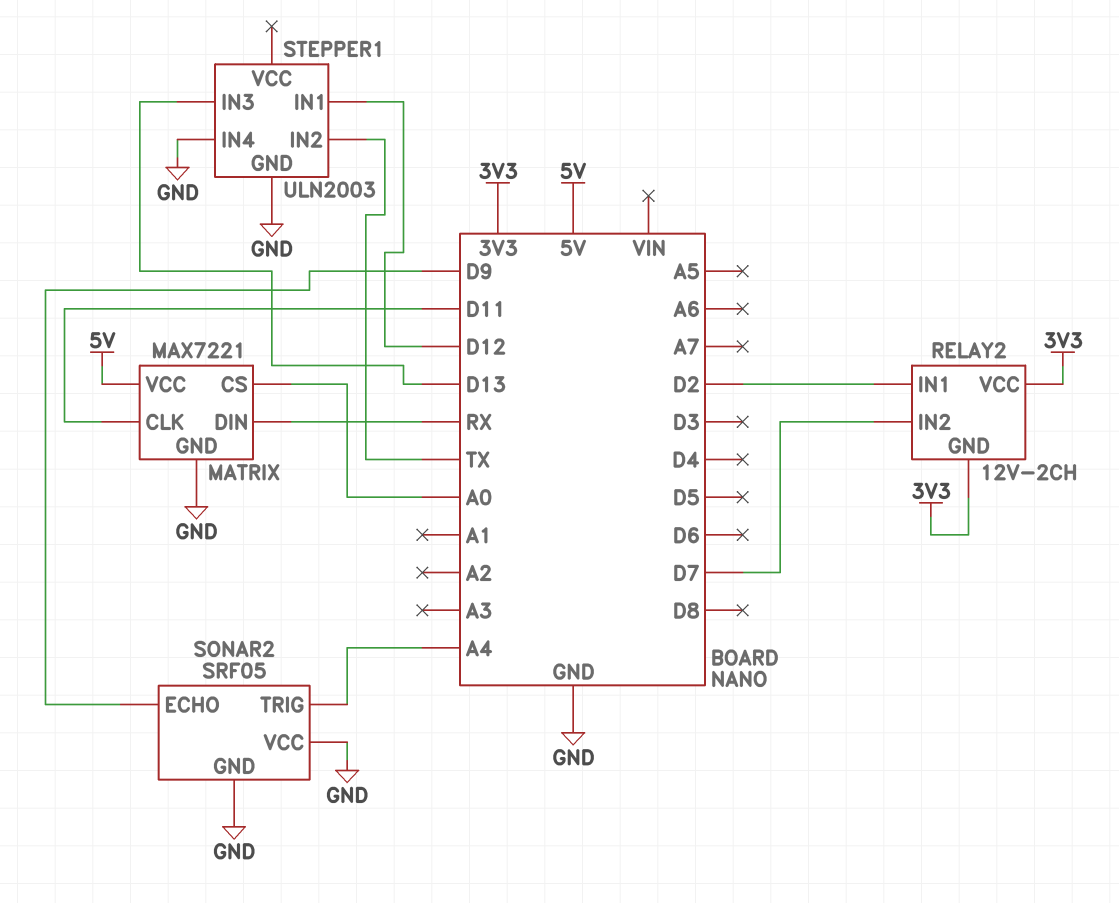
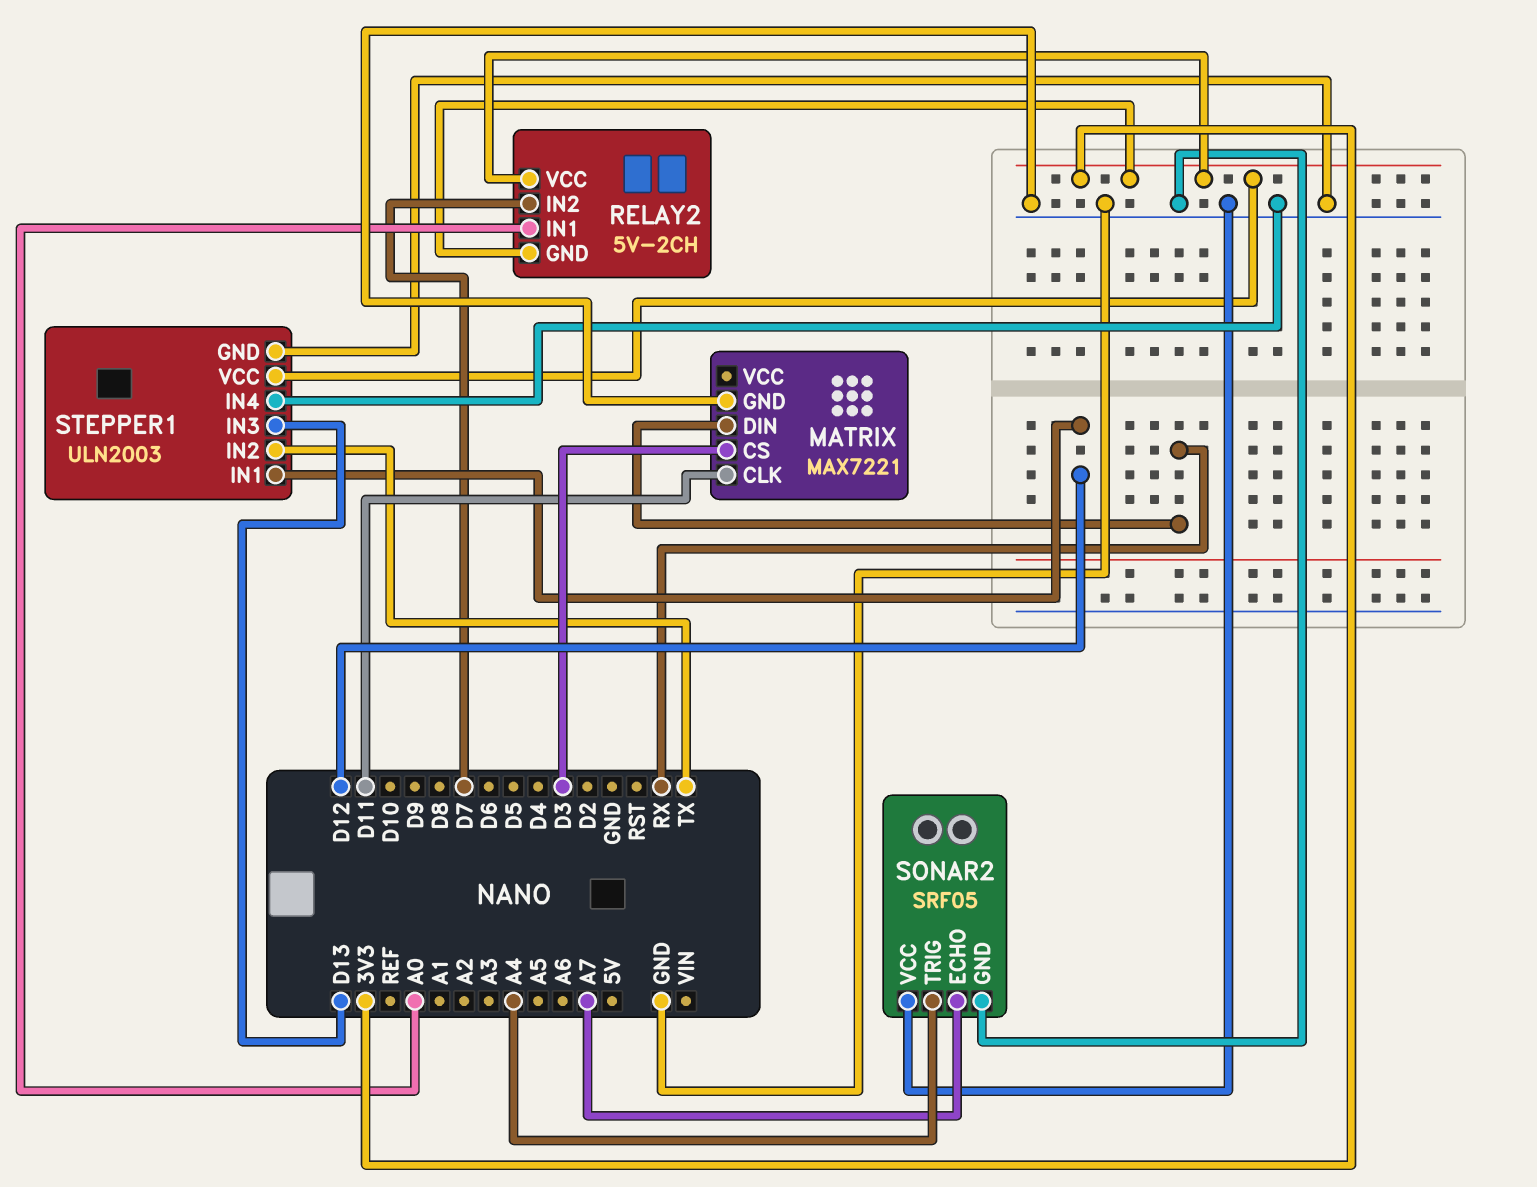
MATRIX pin CS: A0 -> D3
MATRIX pin VCC: 5V -> none
RELAY2: 12V-2CH -> 5V-2CH
RELAY2 pin IN1: D2 -> A0
SONAR2 pin ECHO: D9 -> A7
STEPPER1 pin VCC: none -> 3V3

